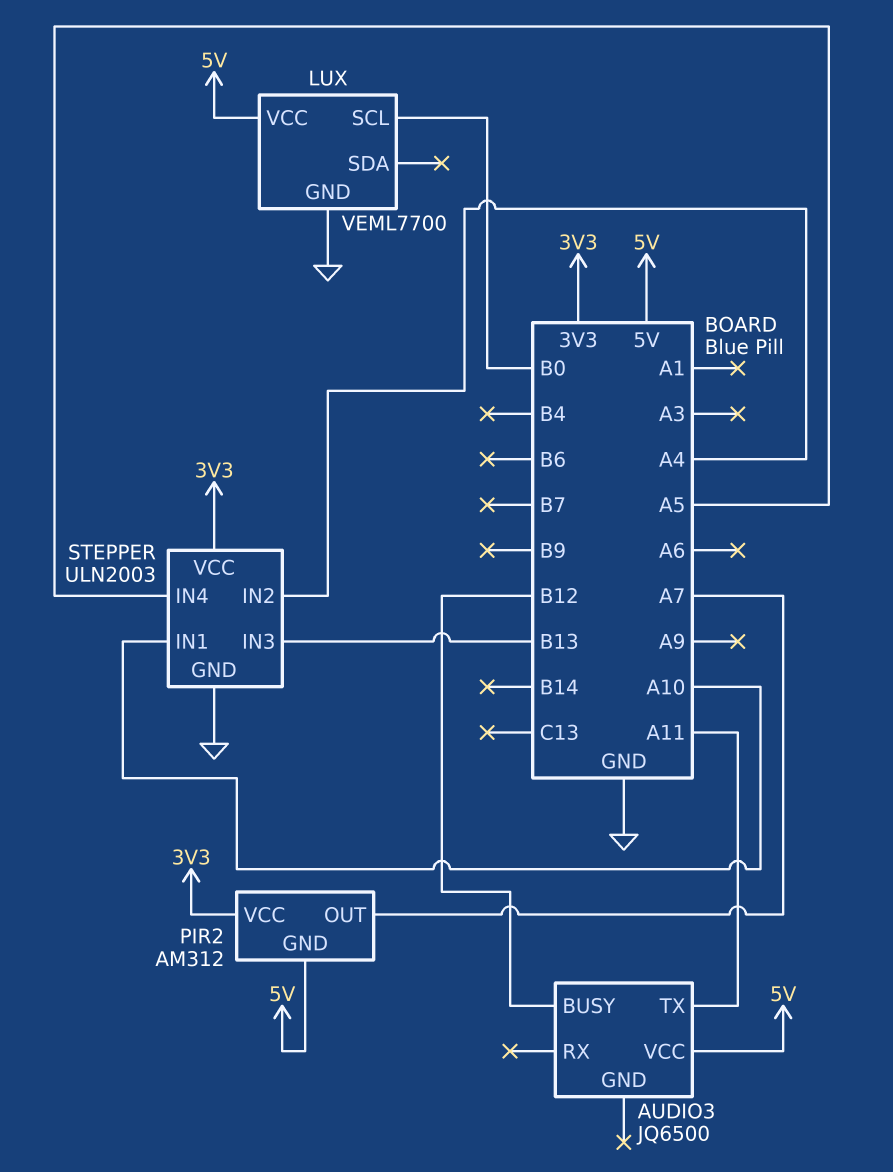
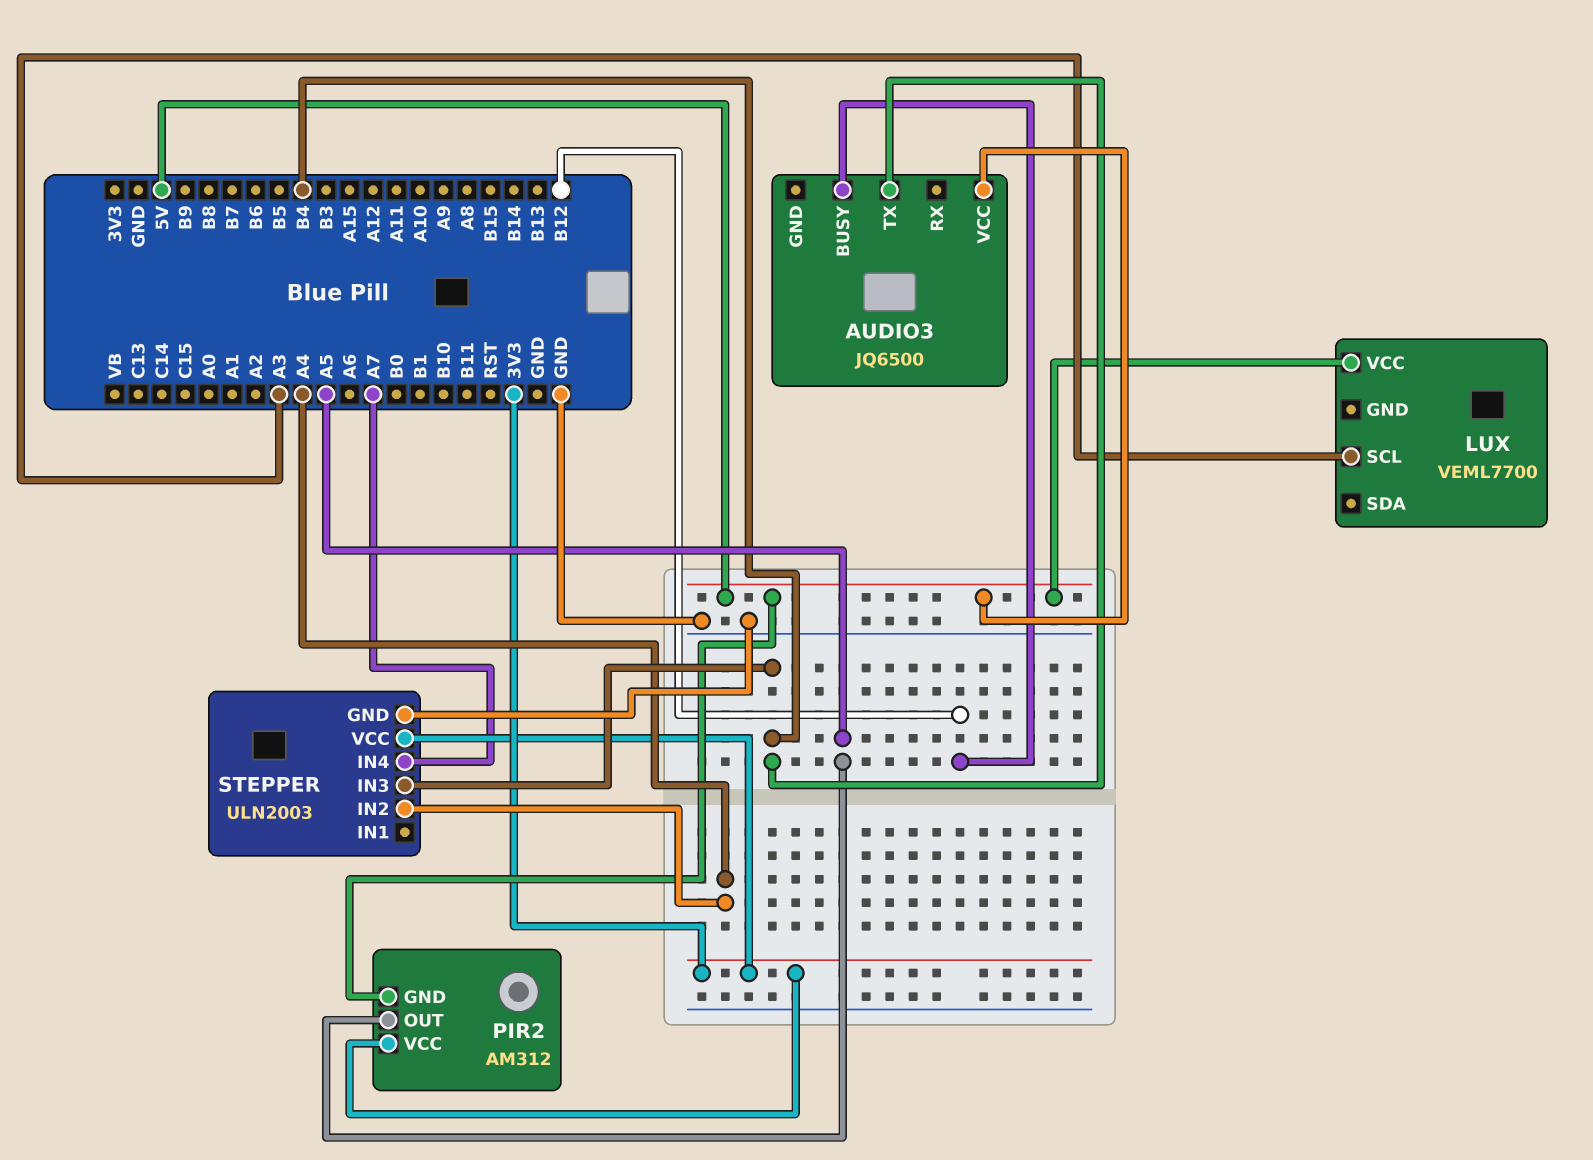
AUDIO3 pin TX: A11 -> B4
LUX pin GND: GND -> none
LUX pin SCL: B0 -> A3
PIR2 pin OUT: A7 -> A5
STEPPER pin IN1: A10 -> none
STEPPER pin IN3: B13 -> B4
STEPPER pin IN4: A5 -> A7

